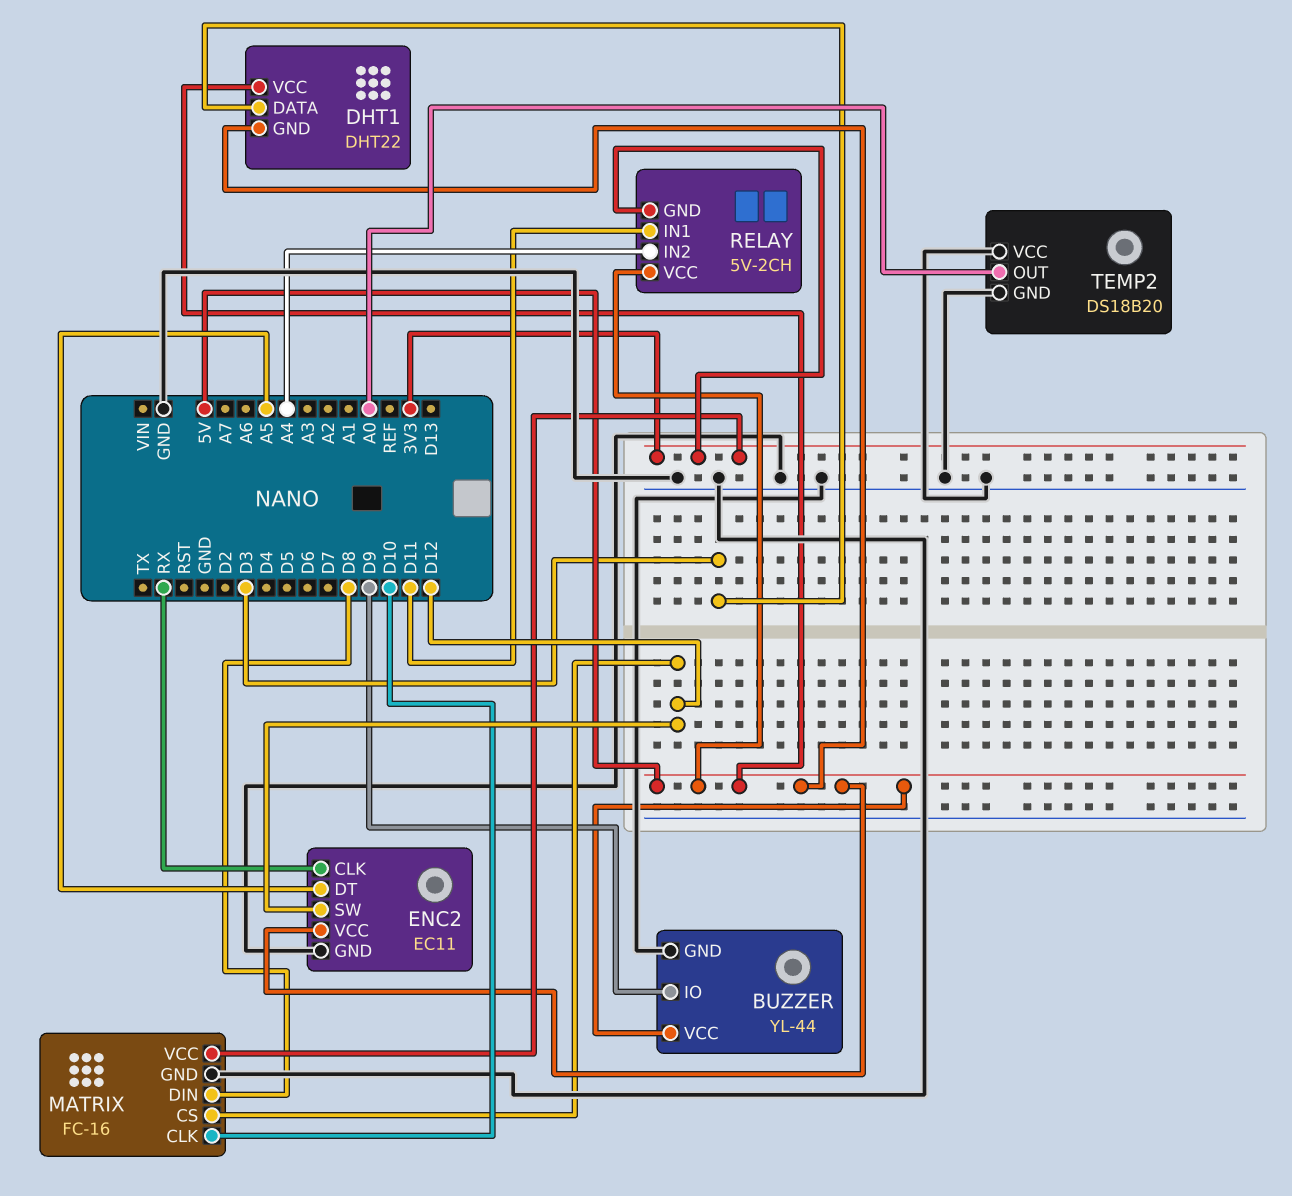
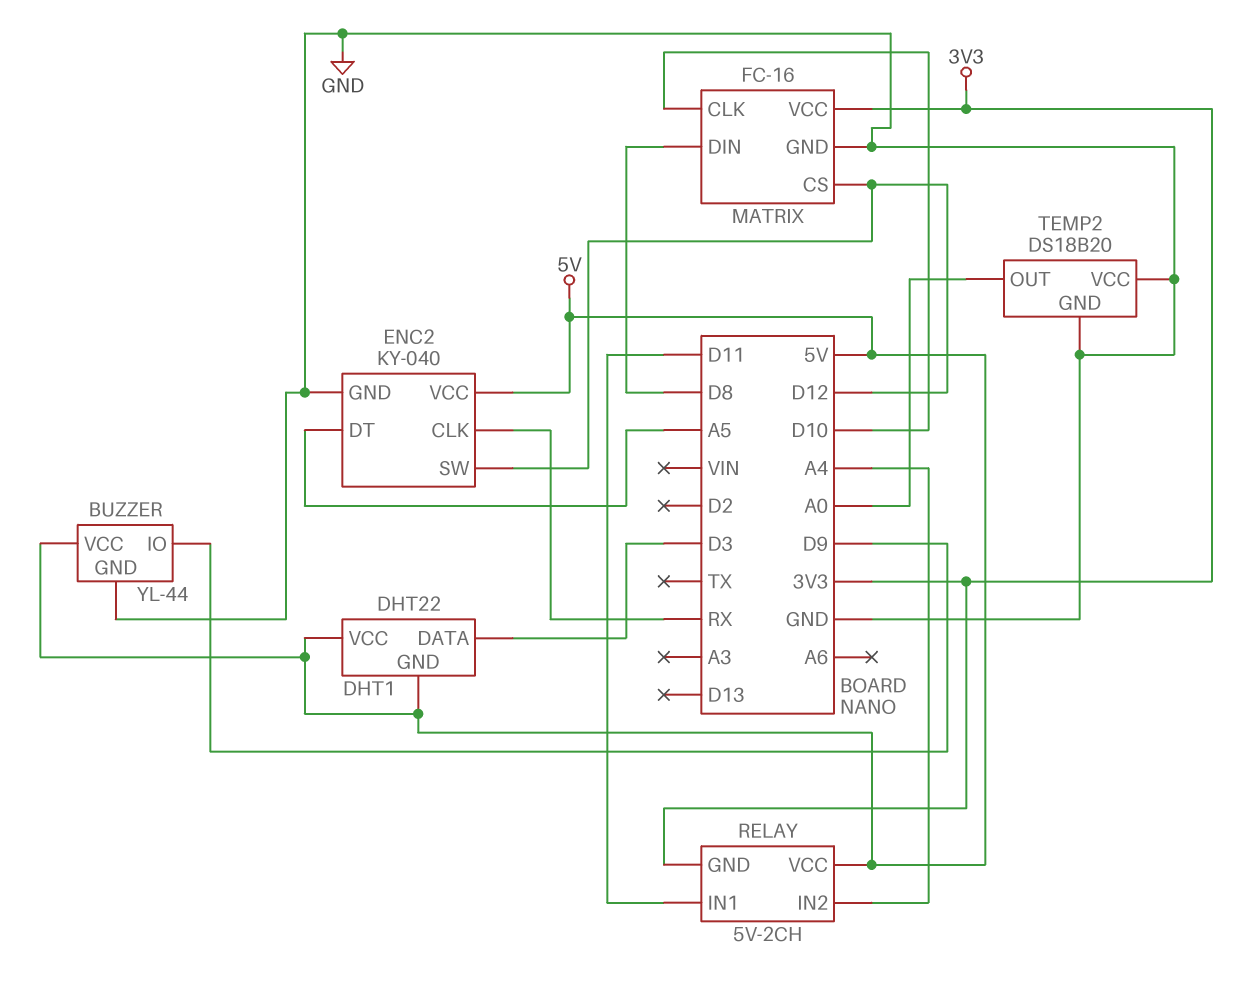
ENC2: EC11 -> KY-040

